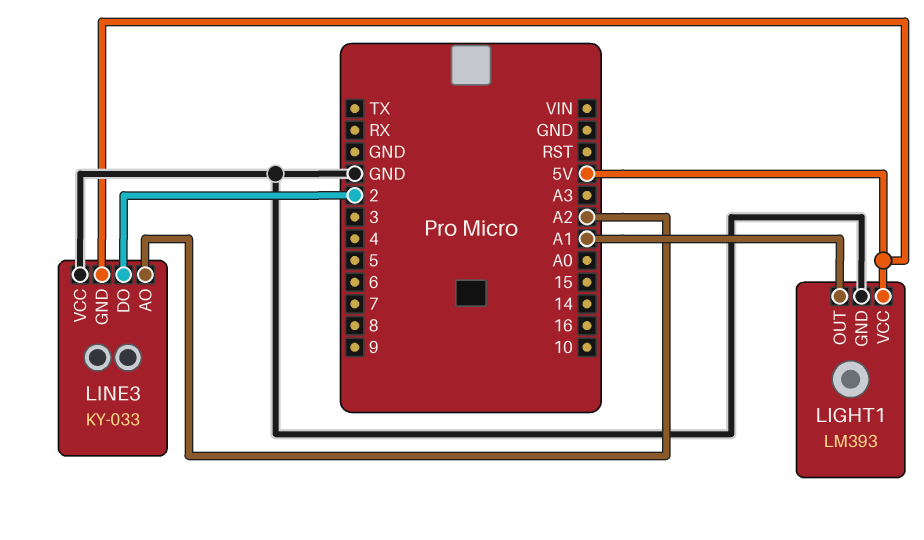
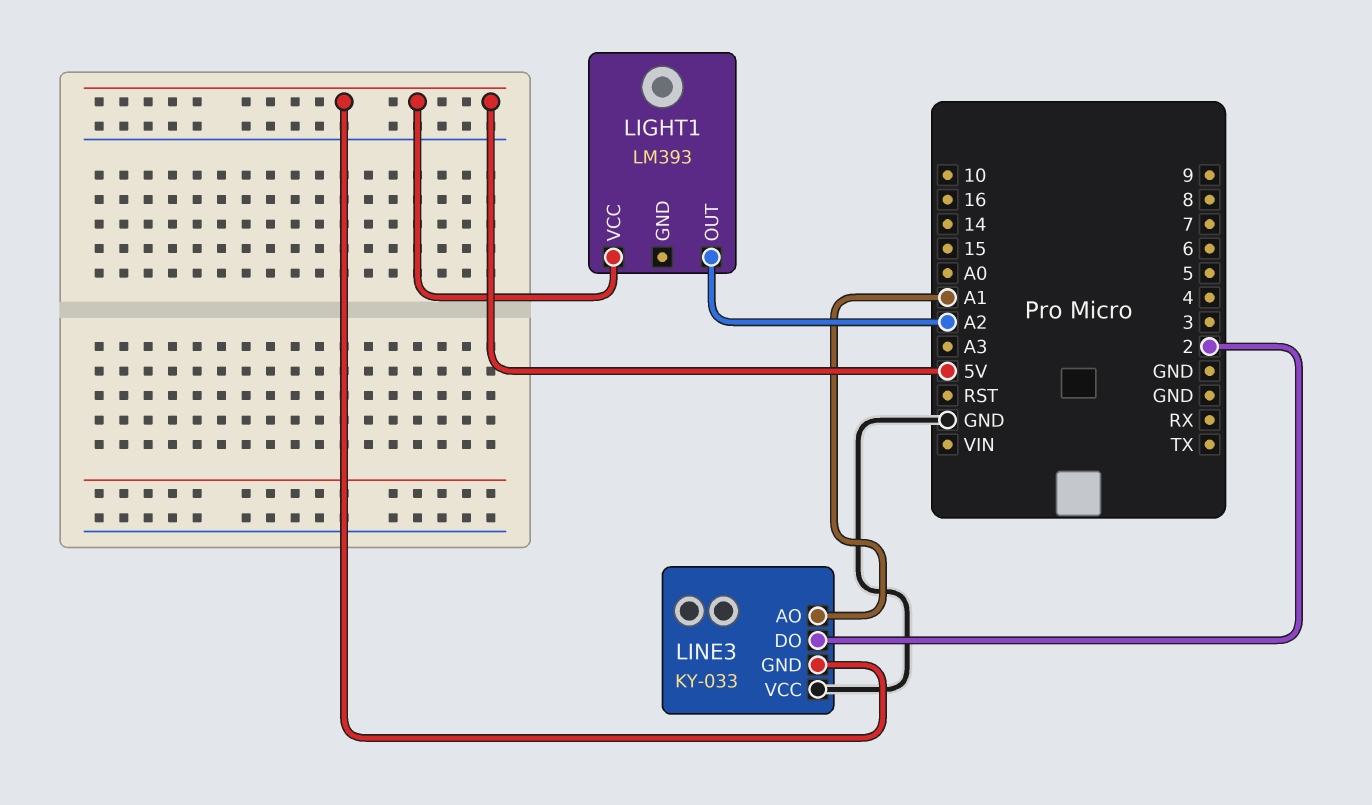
LIGHT1 pin GND: GND -> none
LIGHT1 pin OUT: A1 -> A2
LINE3 pin AO: A2 -> A1

